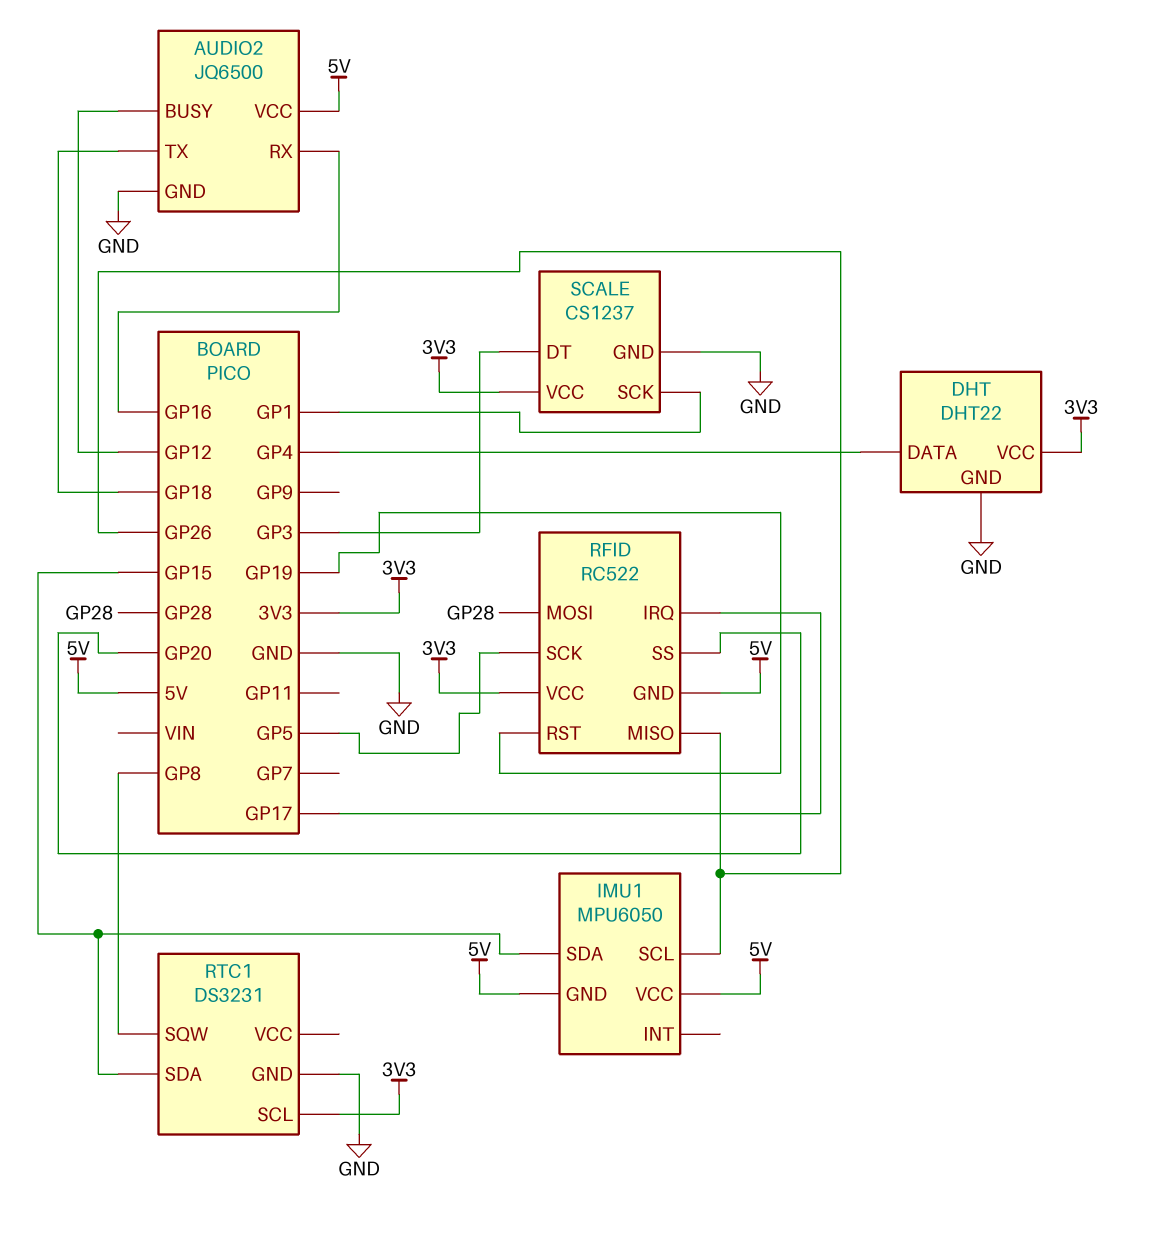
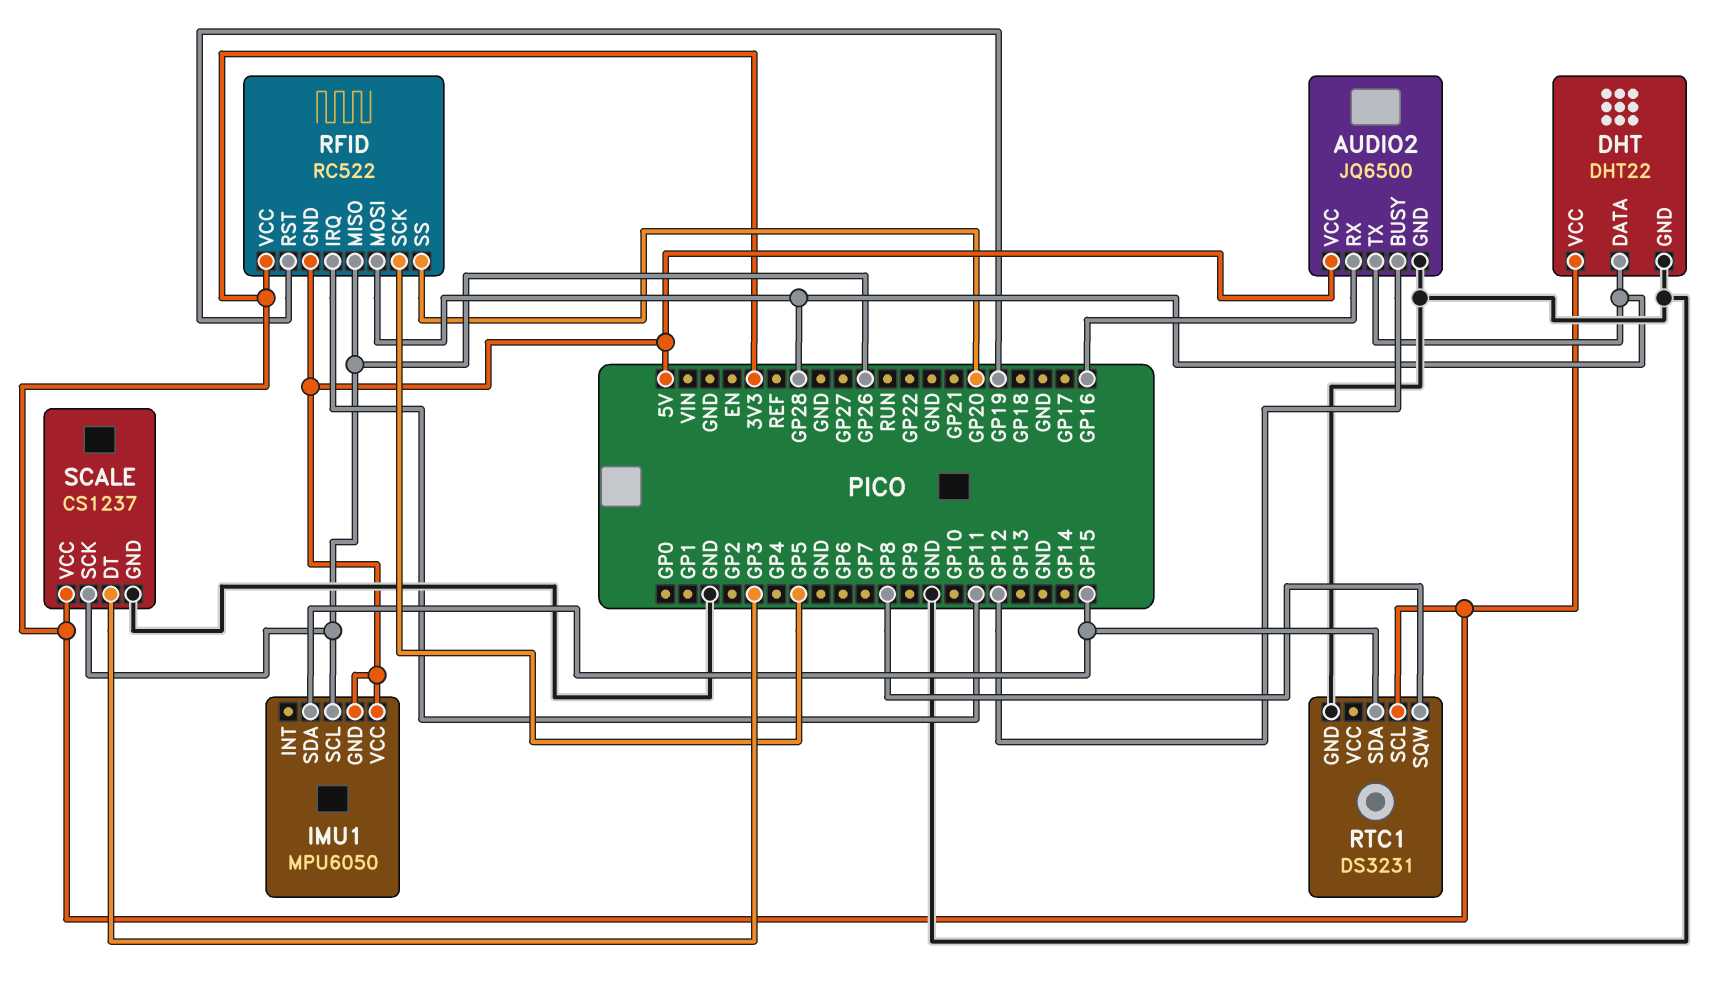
AUDIO2 pin TX: GP18 -> GP28
DHT pin DATA: GP4 -> GP28
RFID pin IRQ: GP17 -> GP11
SCALE pin SCK: GP1 -> GP26

